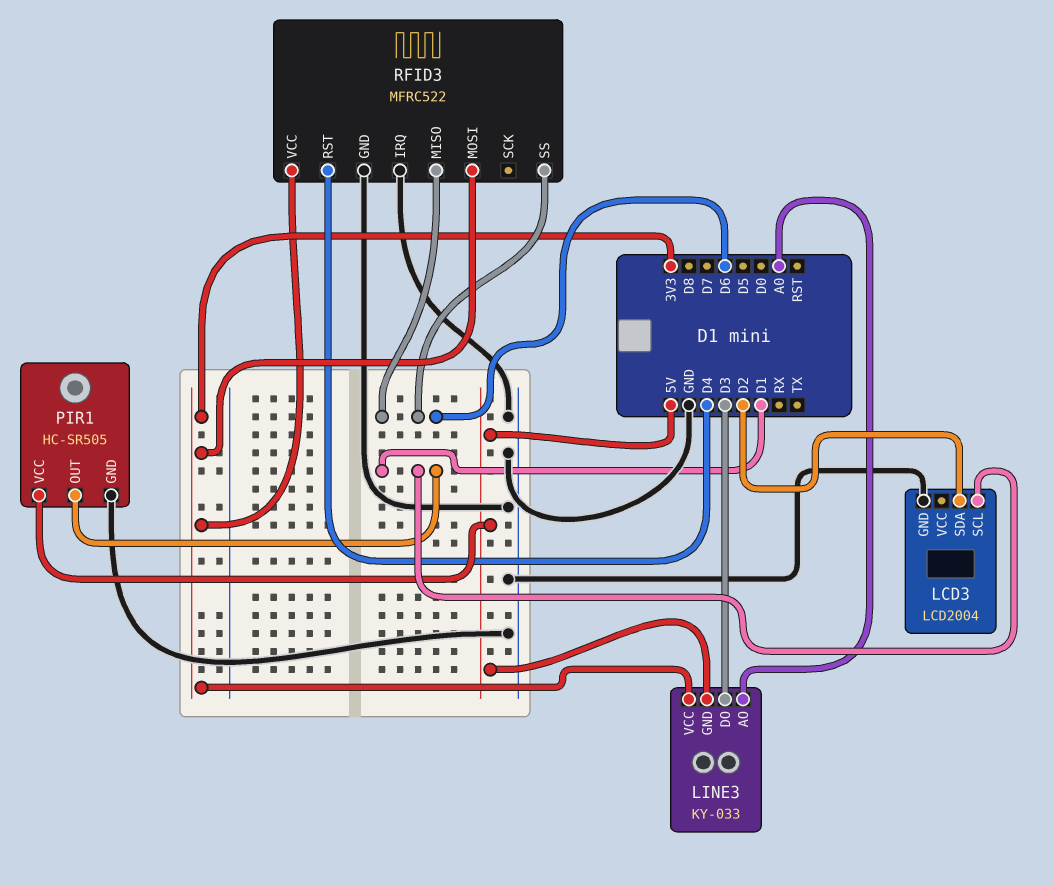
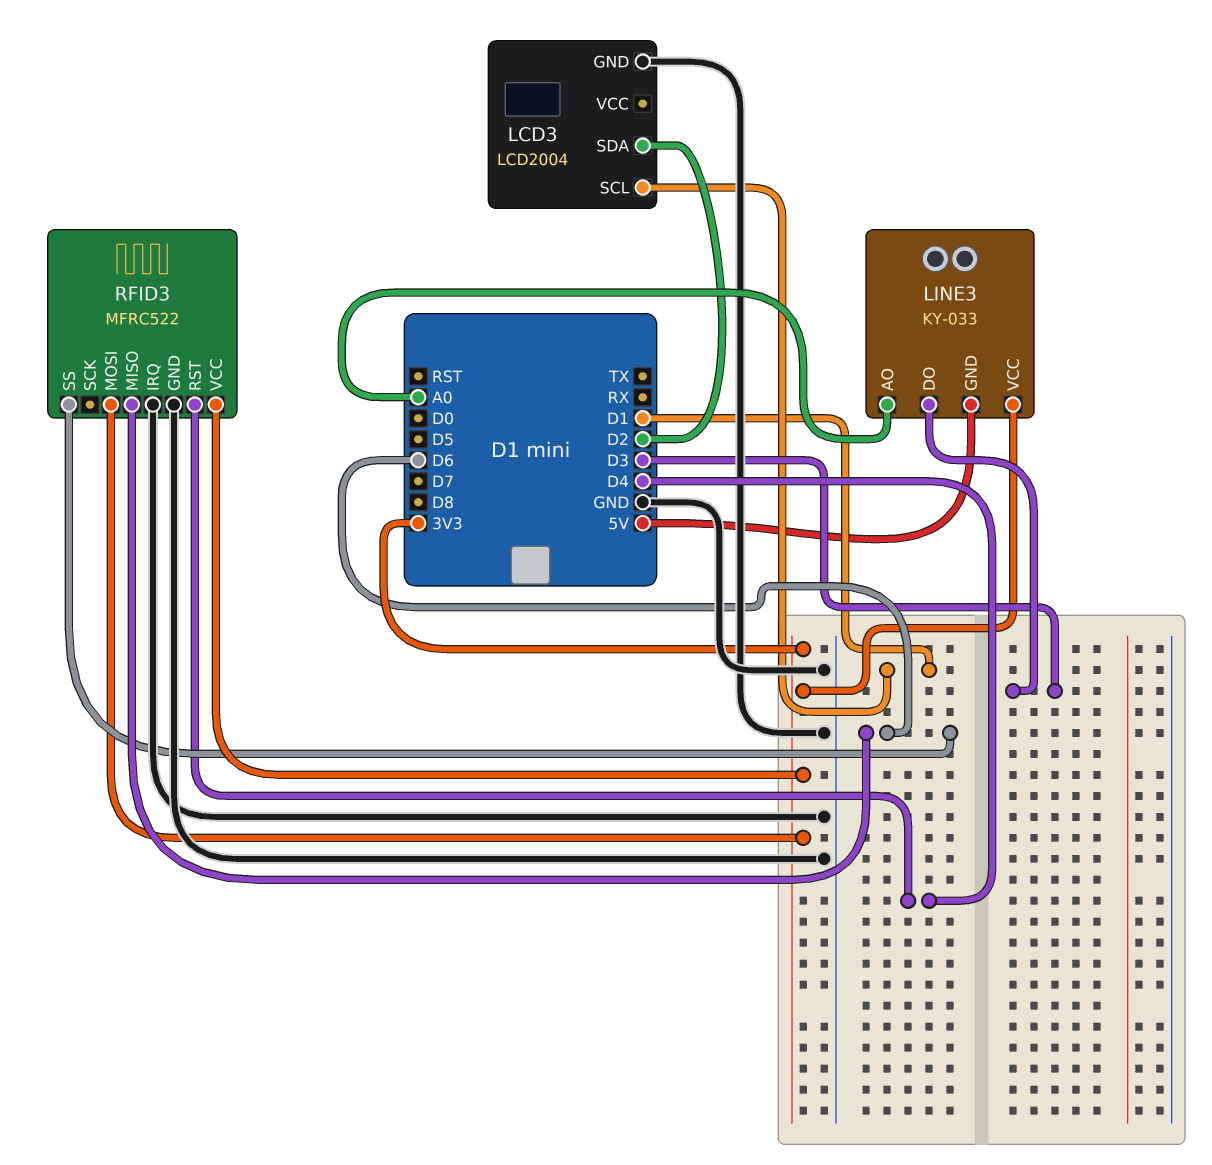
PIR1: HC-SR505 -> none
PIR1 pin GND: GND -> none
PIR1 pin OUT: D1 -> none
PIR1 pin VCC: 5V -> none

